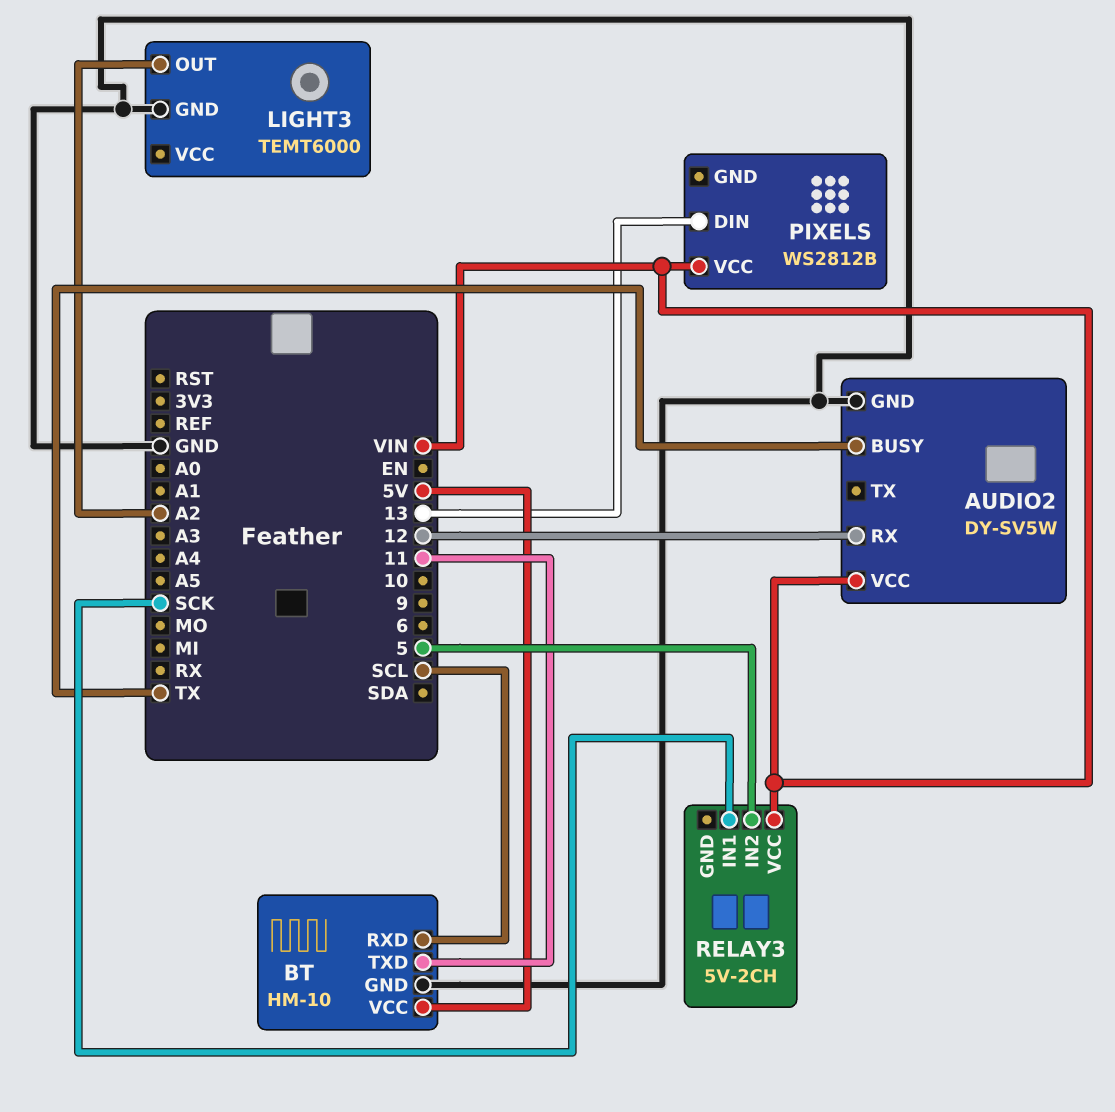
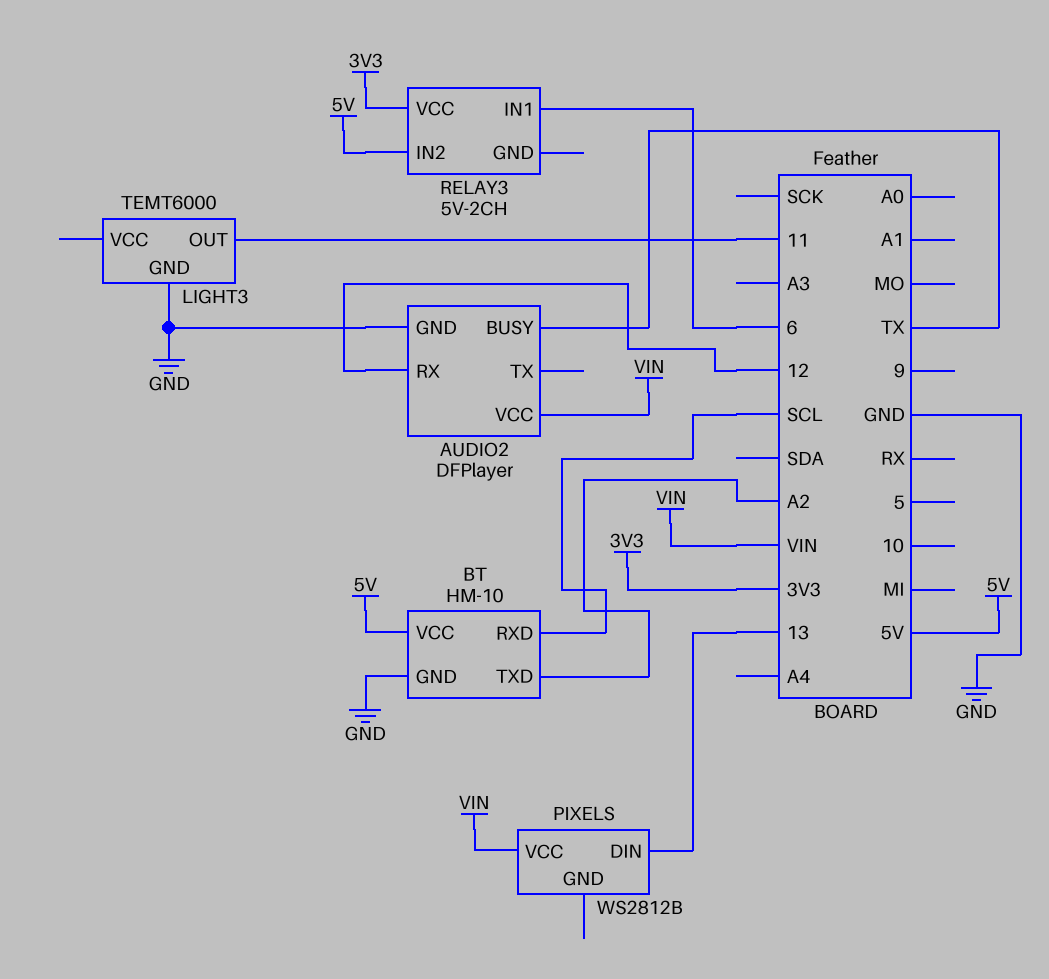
AUDIO2: DY-SV5W -> DFPlayer
BT pin TXD: 11 -> A2
LIGHT3 pin OUT: A2 -> 11
RELAY3 pin IN1: SCK -> 6
RELAY3 pin IN2: 5 -> 5V
RELAY3 pin VCC: VIN -> 3V3

